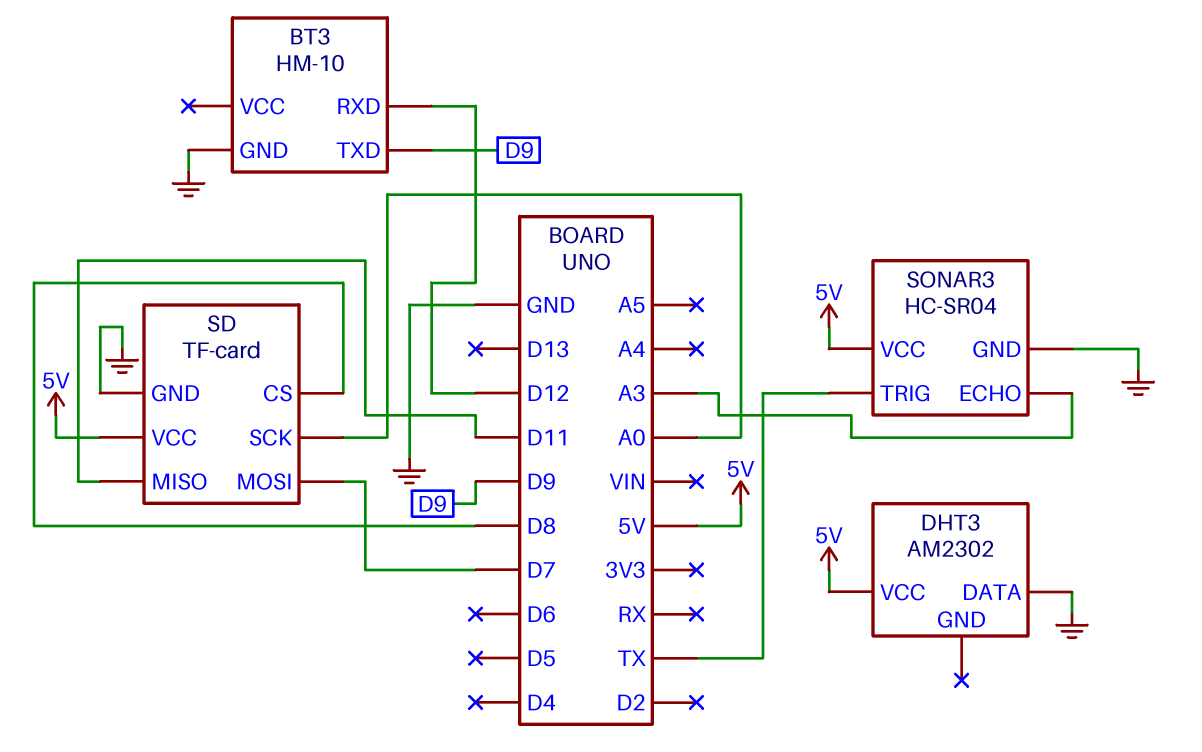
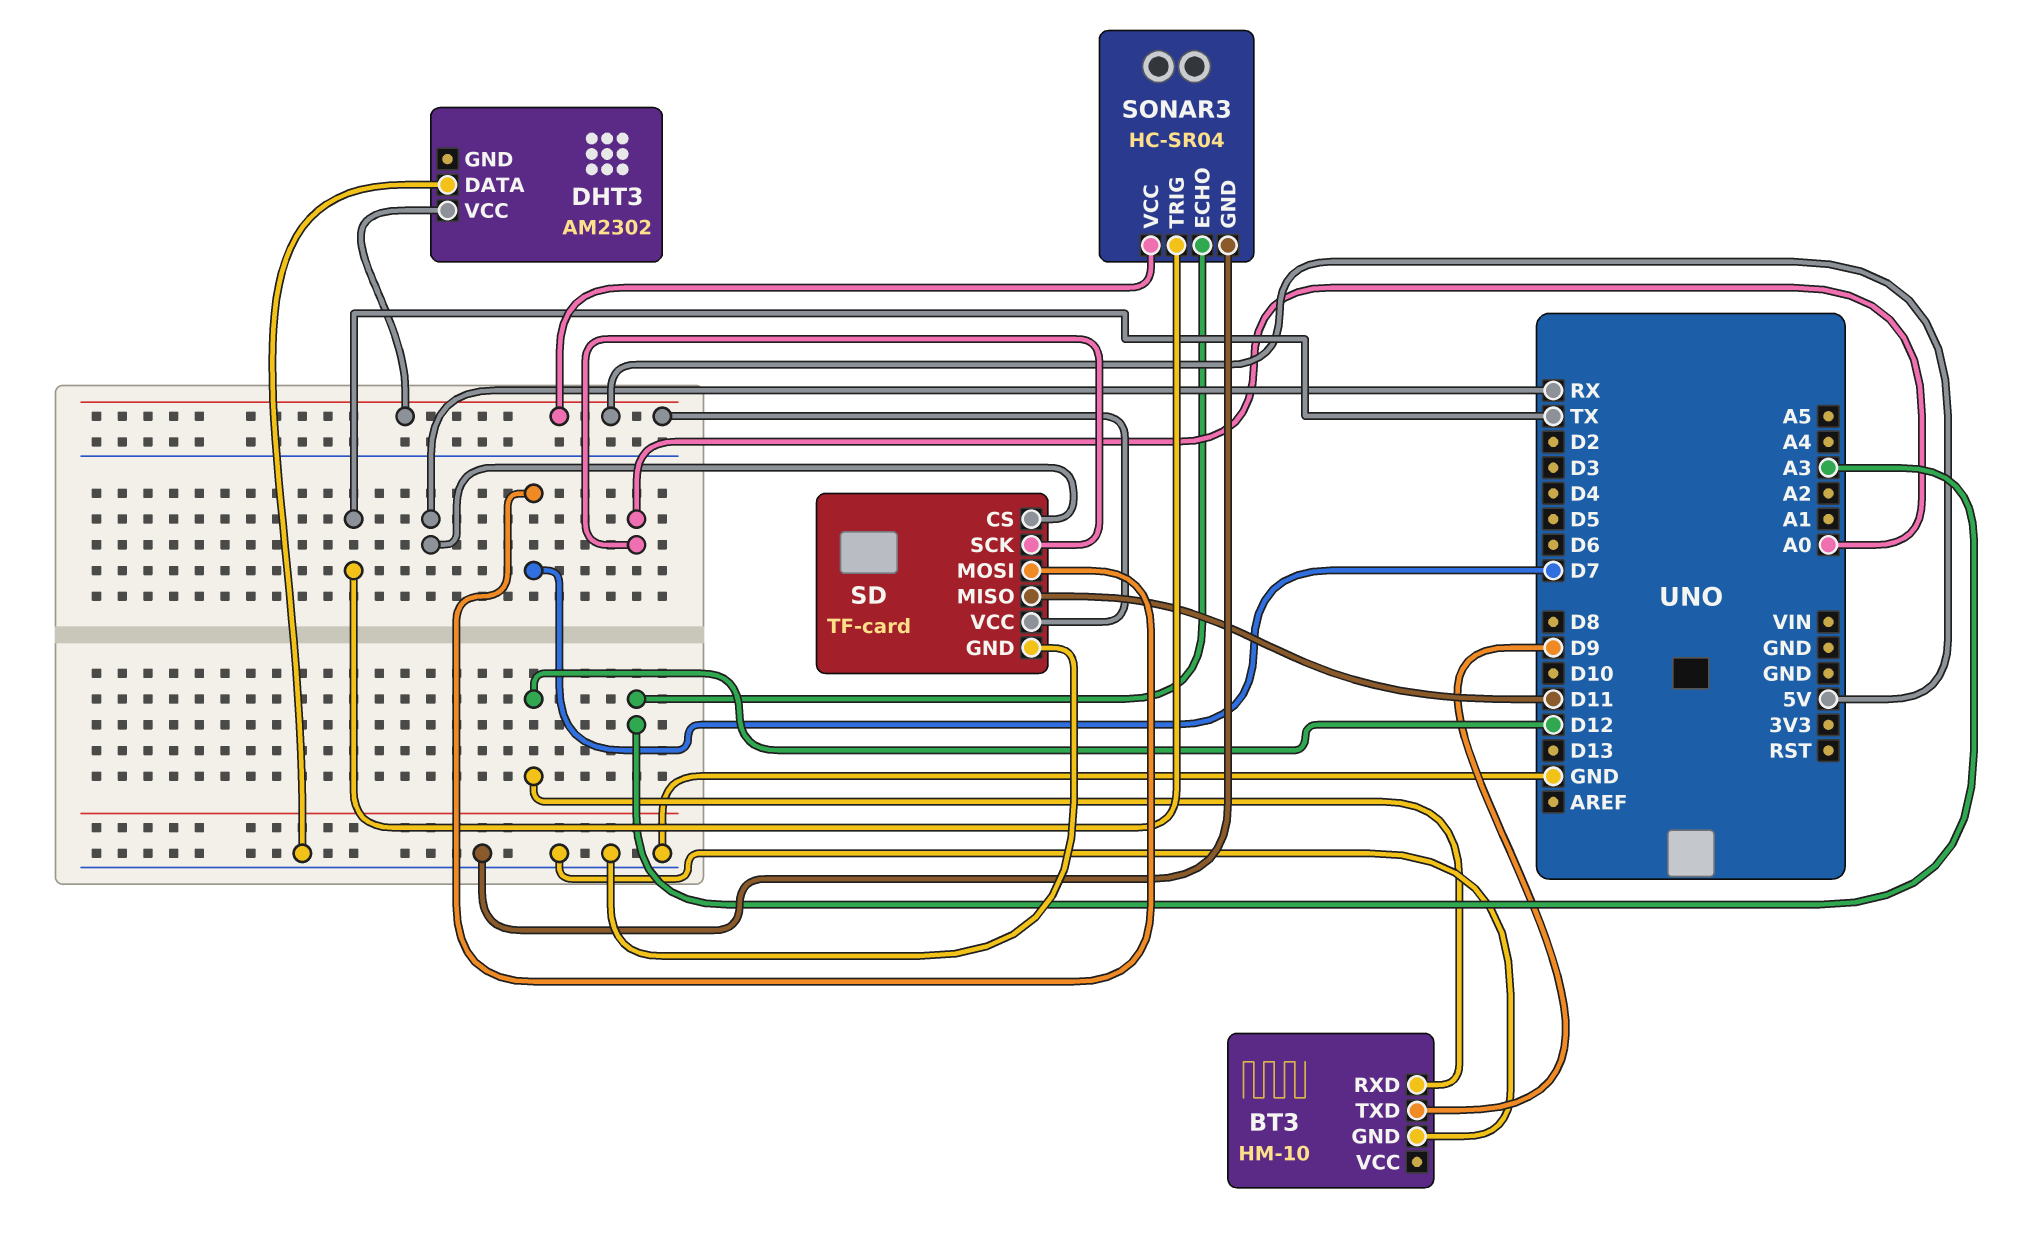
SD pin CS: D8 -> RX

